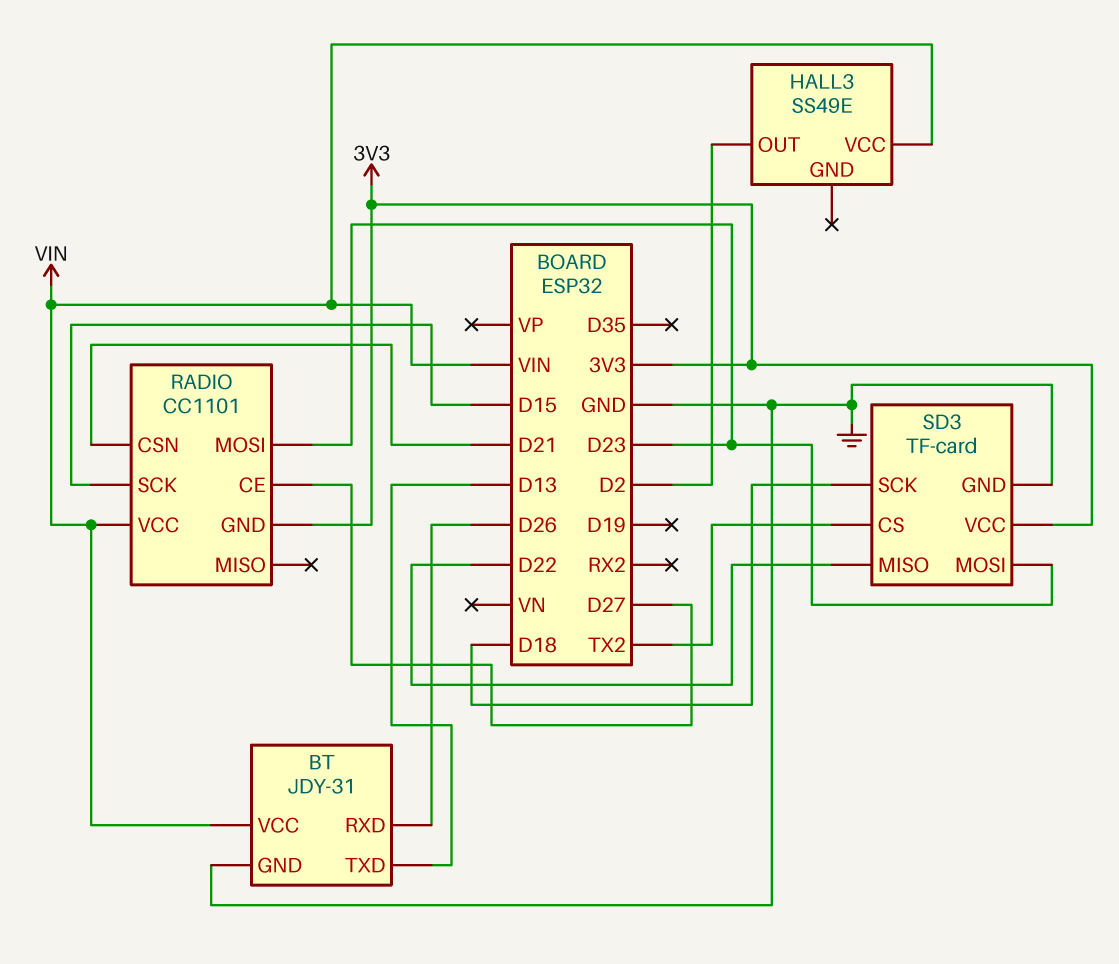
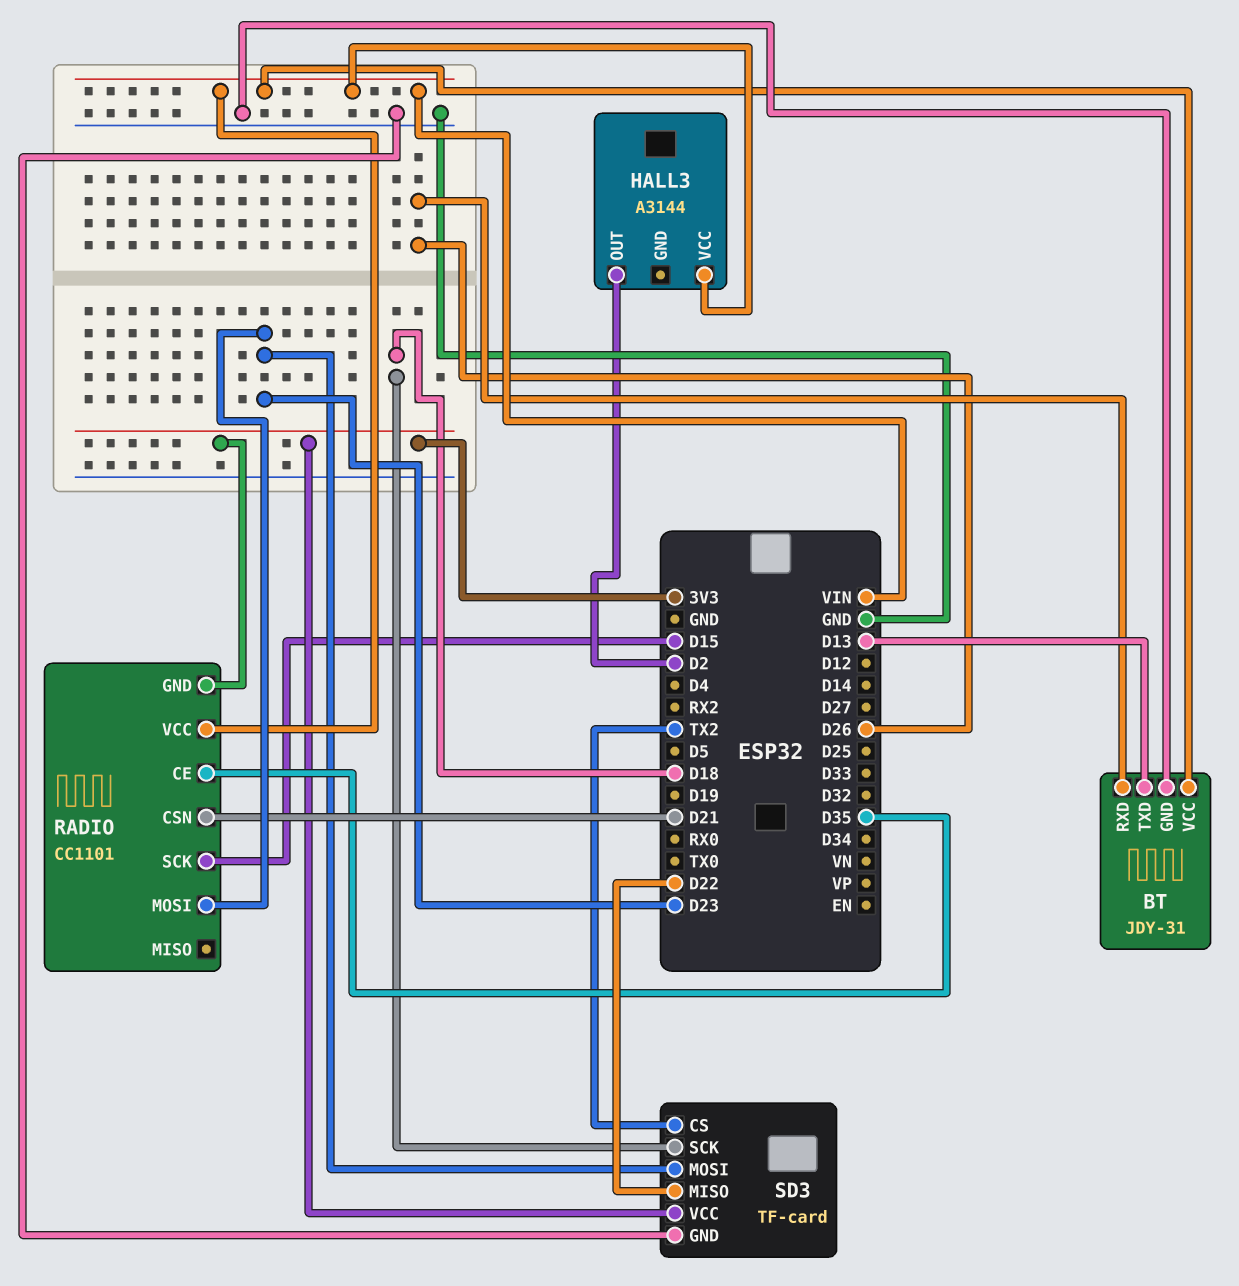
HALL3: SS49E -> A3144
RADIO pin CE: D27 -> D35

